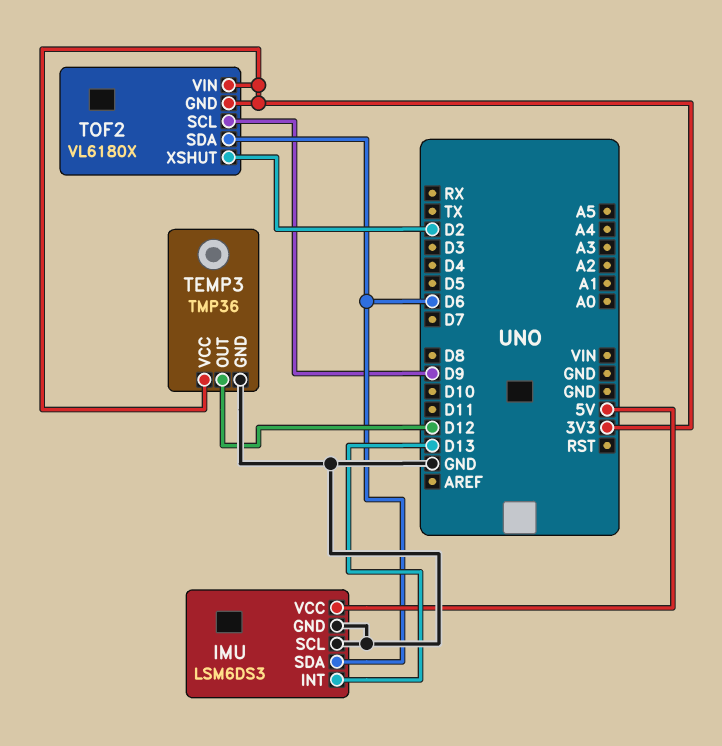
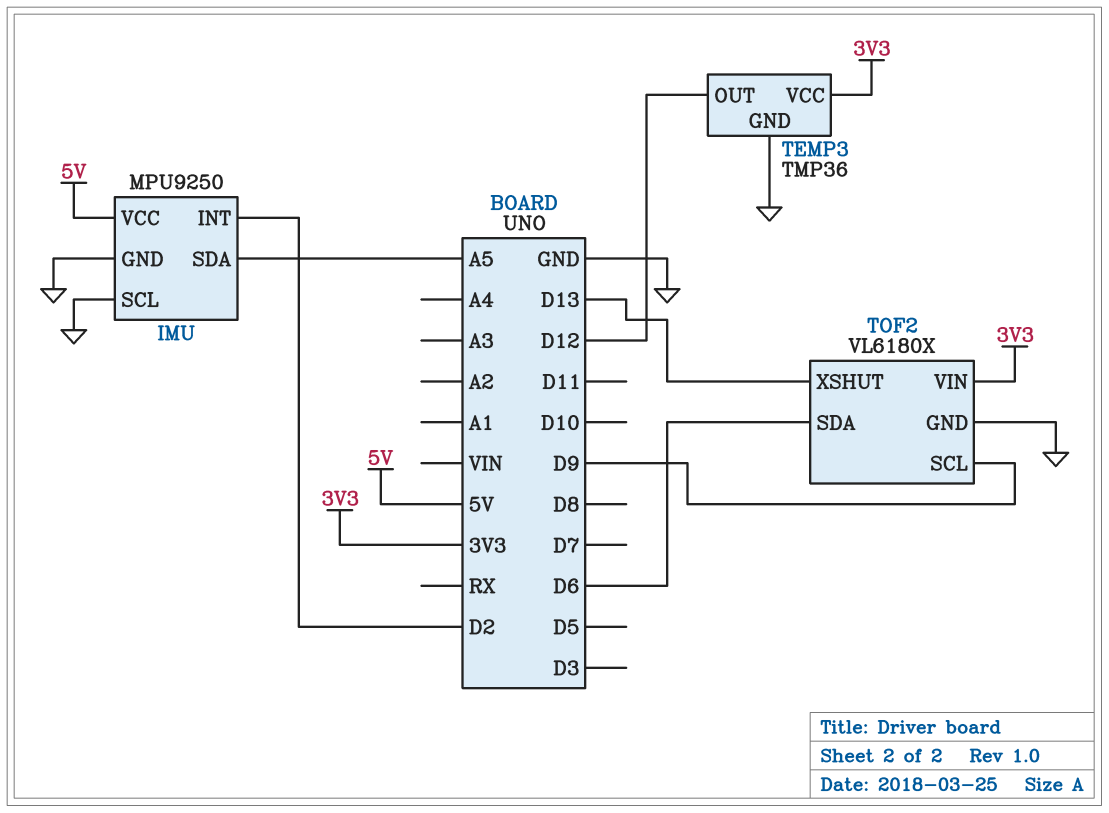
IMU: LSM6DS3 -> MPU9250
IMU pin INT: D13 -> D2
IMU pin SDA: D6 -> A5
TOF2 pin GND: 3V3 -> GND
TOF2 pin XSHUT: D2 -> D13

